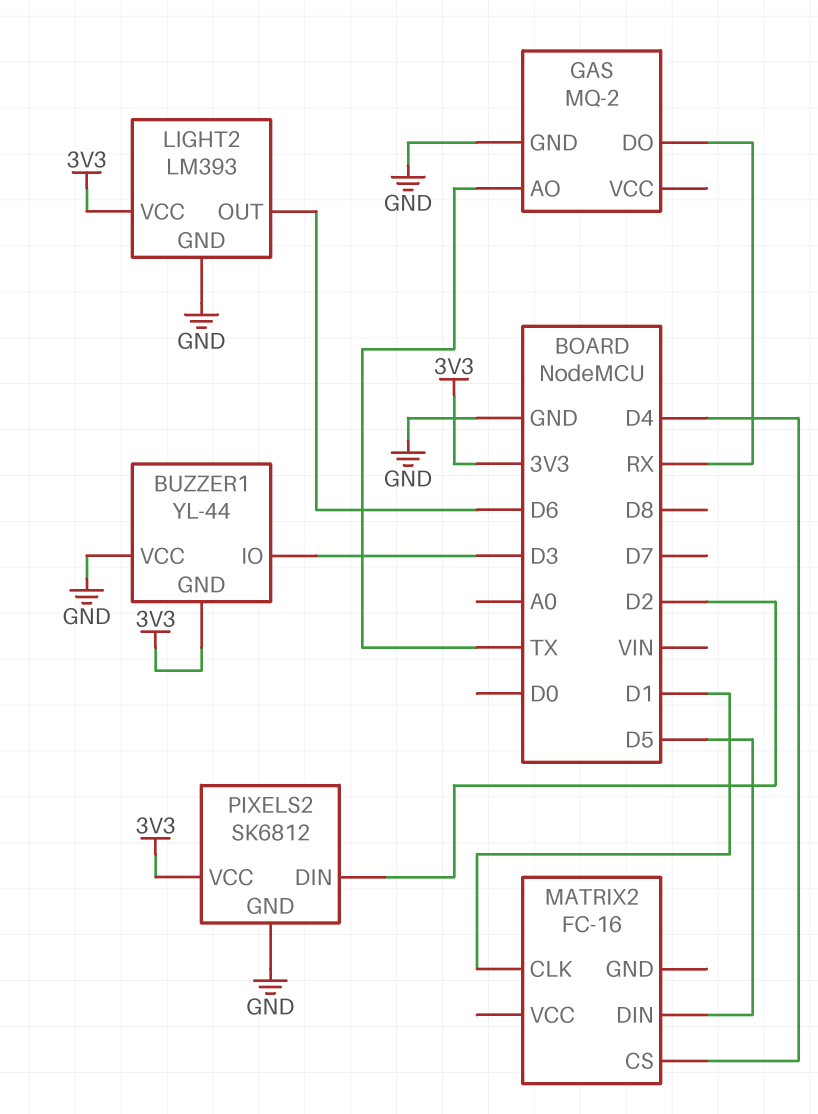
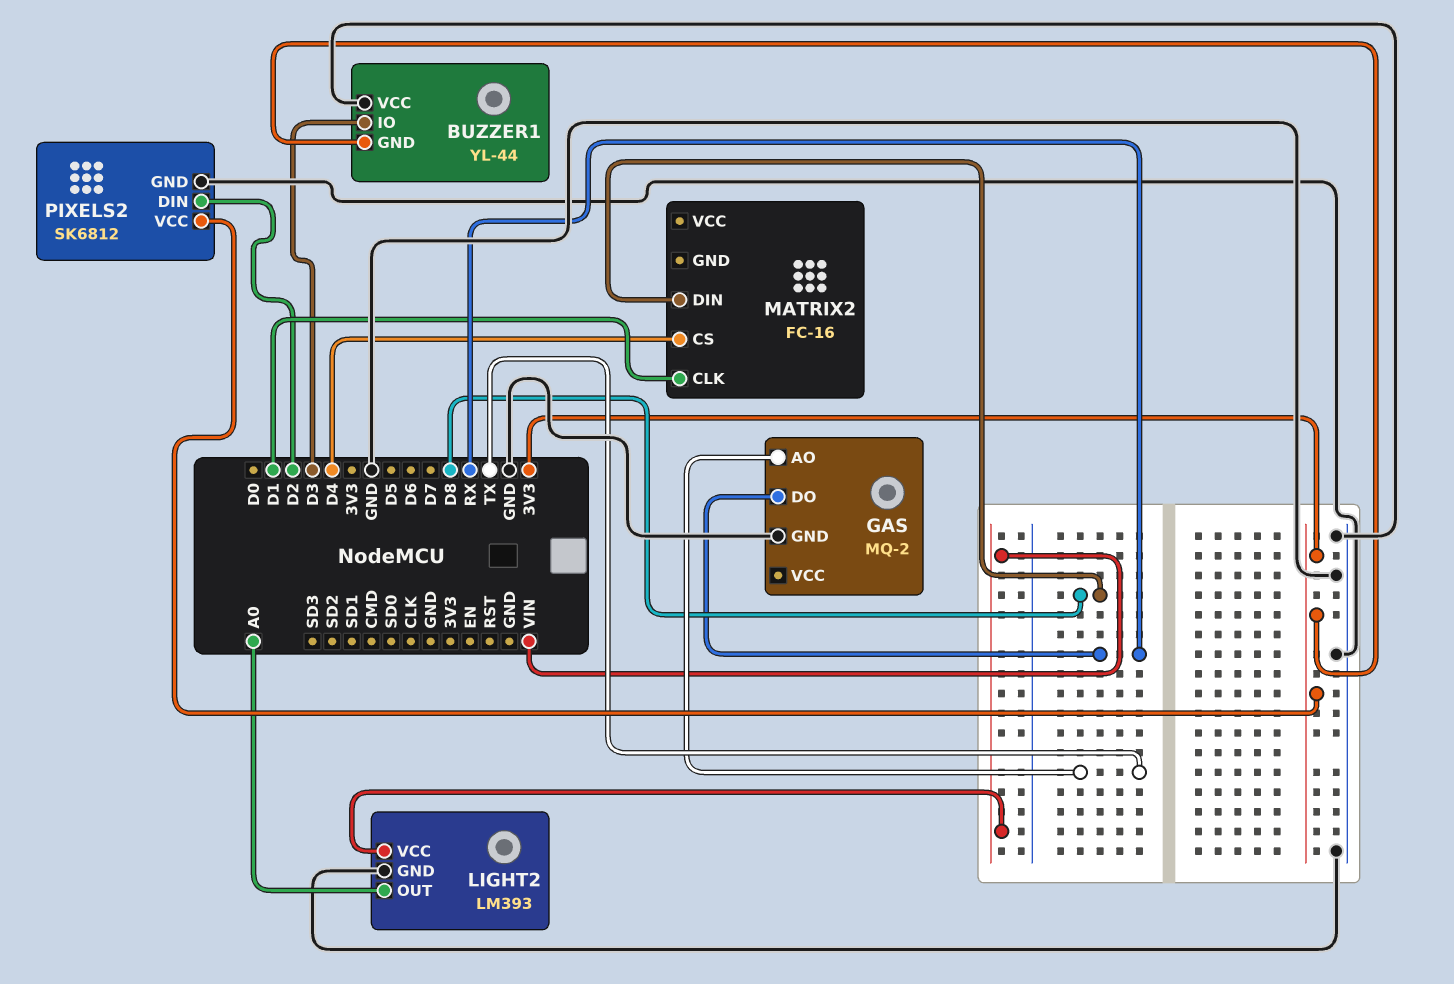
LIGHT2 pin OUT: D6 -> A0
LIGHT2 pin VCC: 3V3 -> VIN
MATRIX2 pin DIN: D5 -> D8

